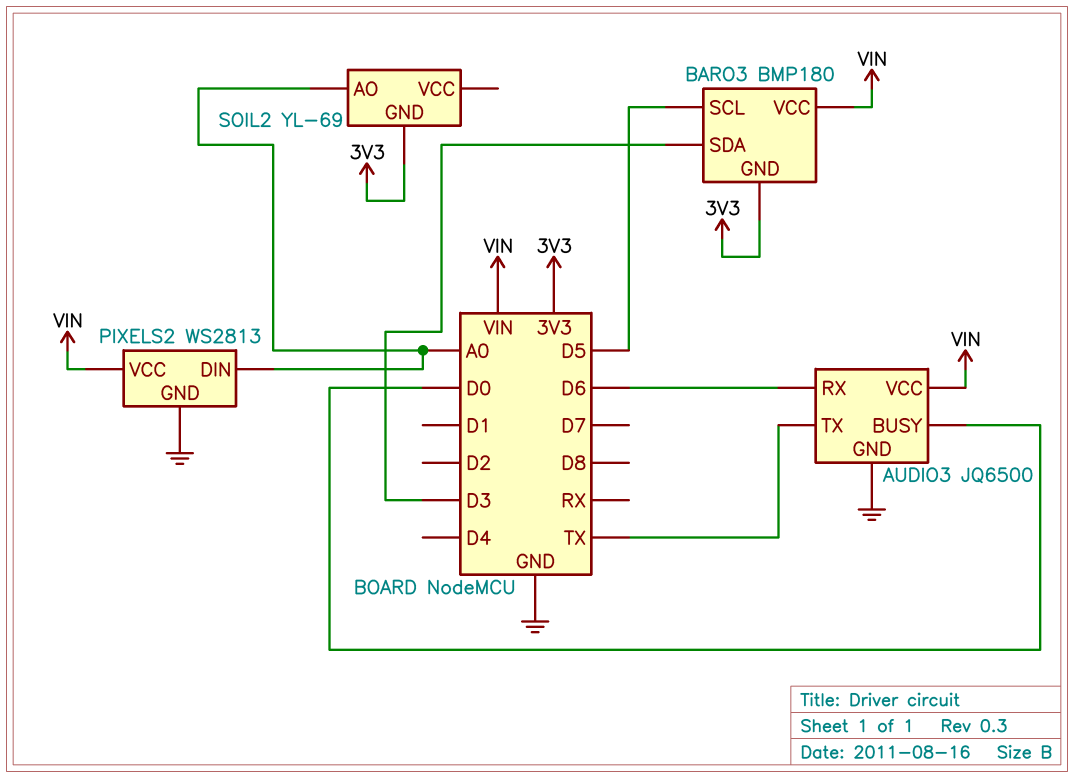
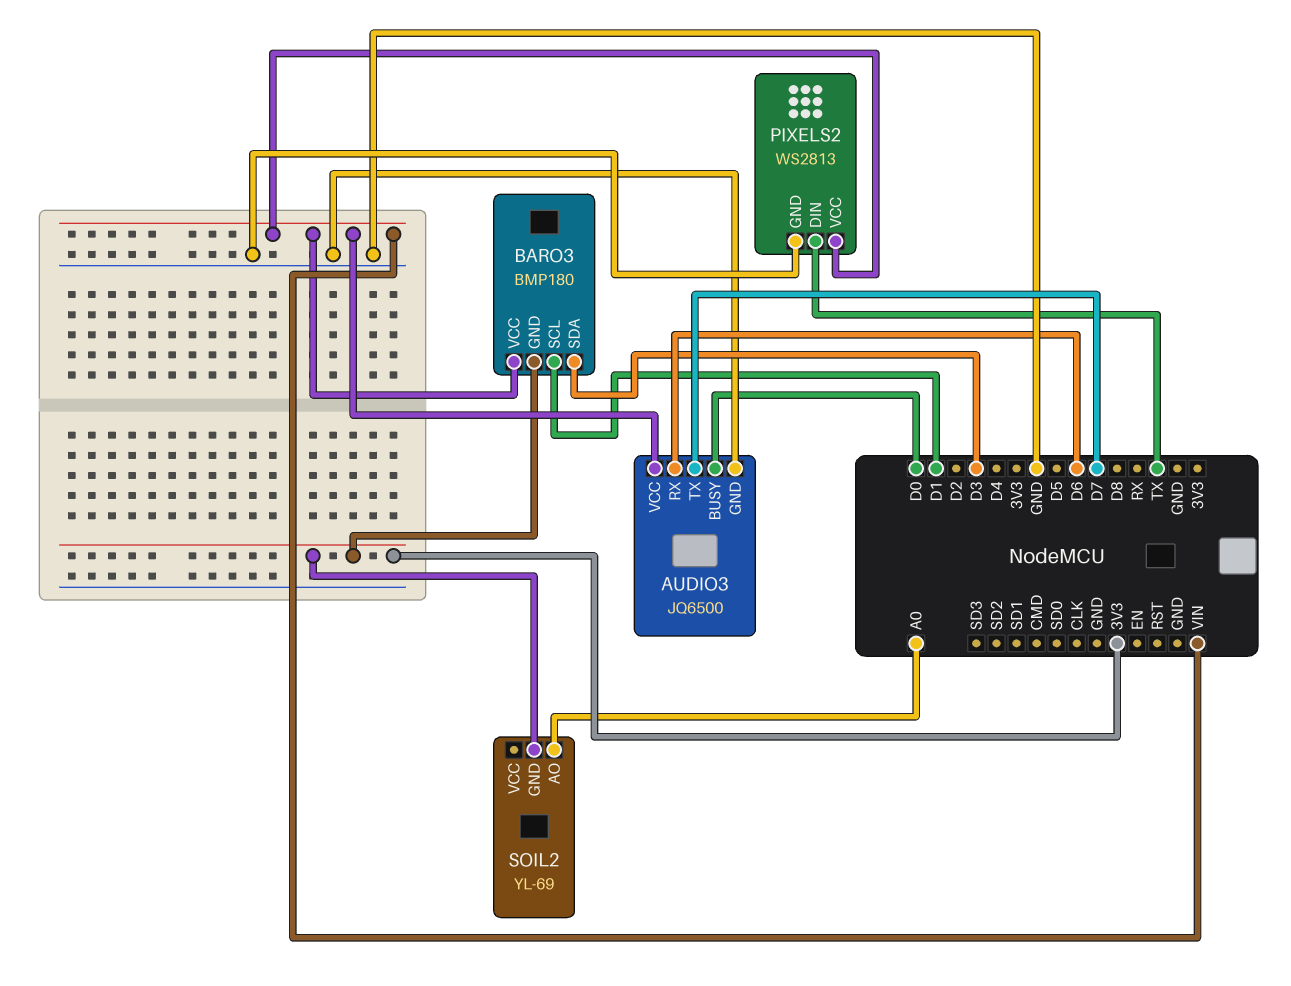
AUDIO3 pin TX: TX -> D7
BARO3 pin SCL: D5 -> D1
PIXELS2 pin DIN: A0 -> TX

